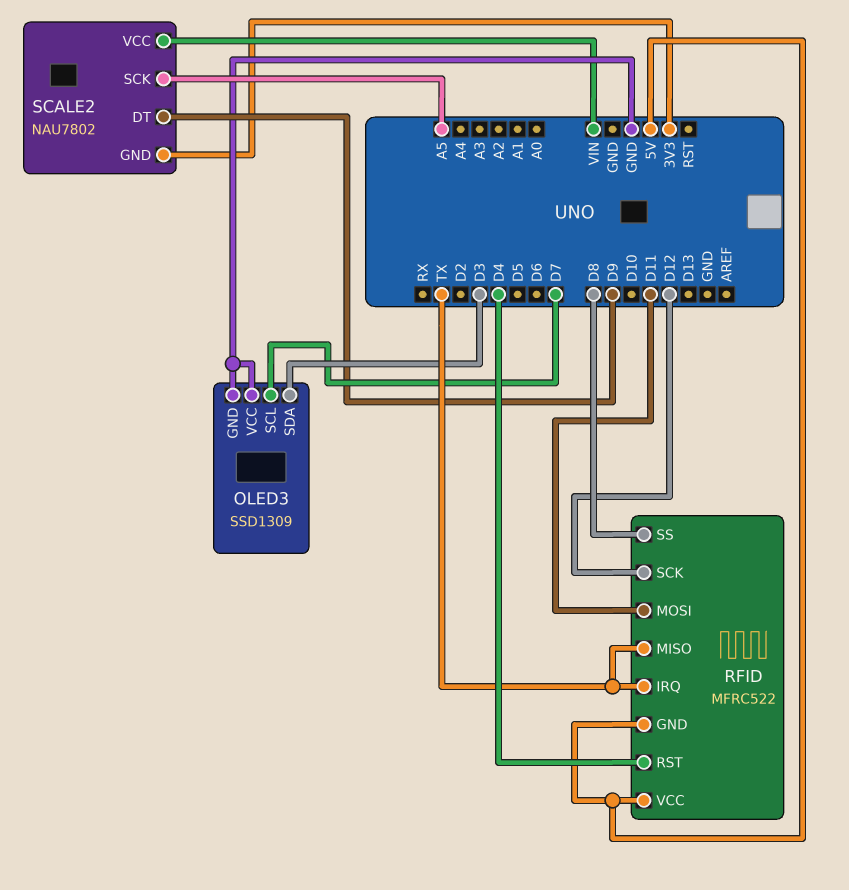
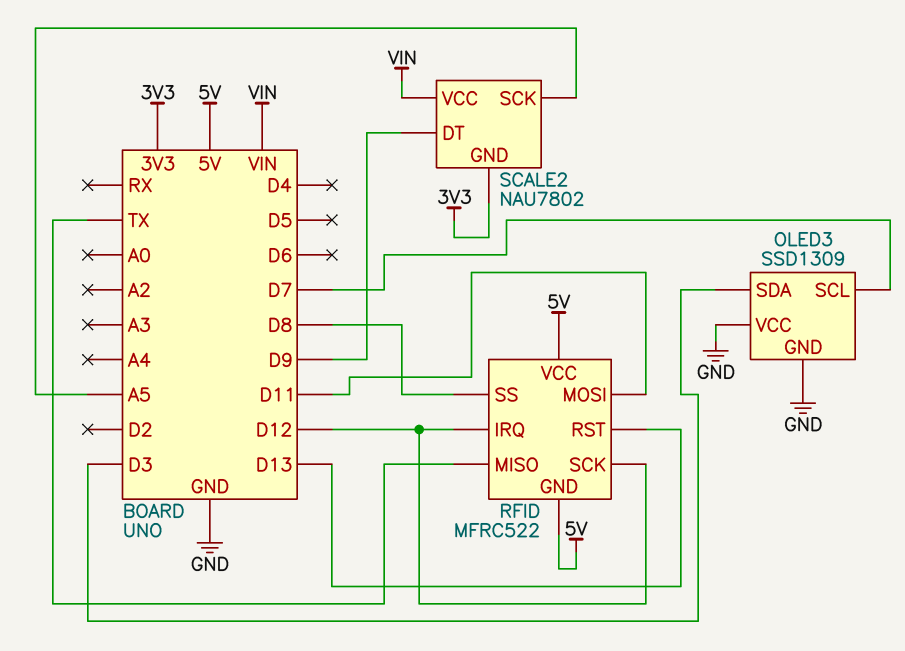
RFID pin IRQ: TX -> D12
RFID pin RST: D4 -> D13

